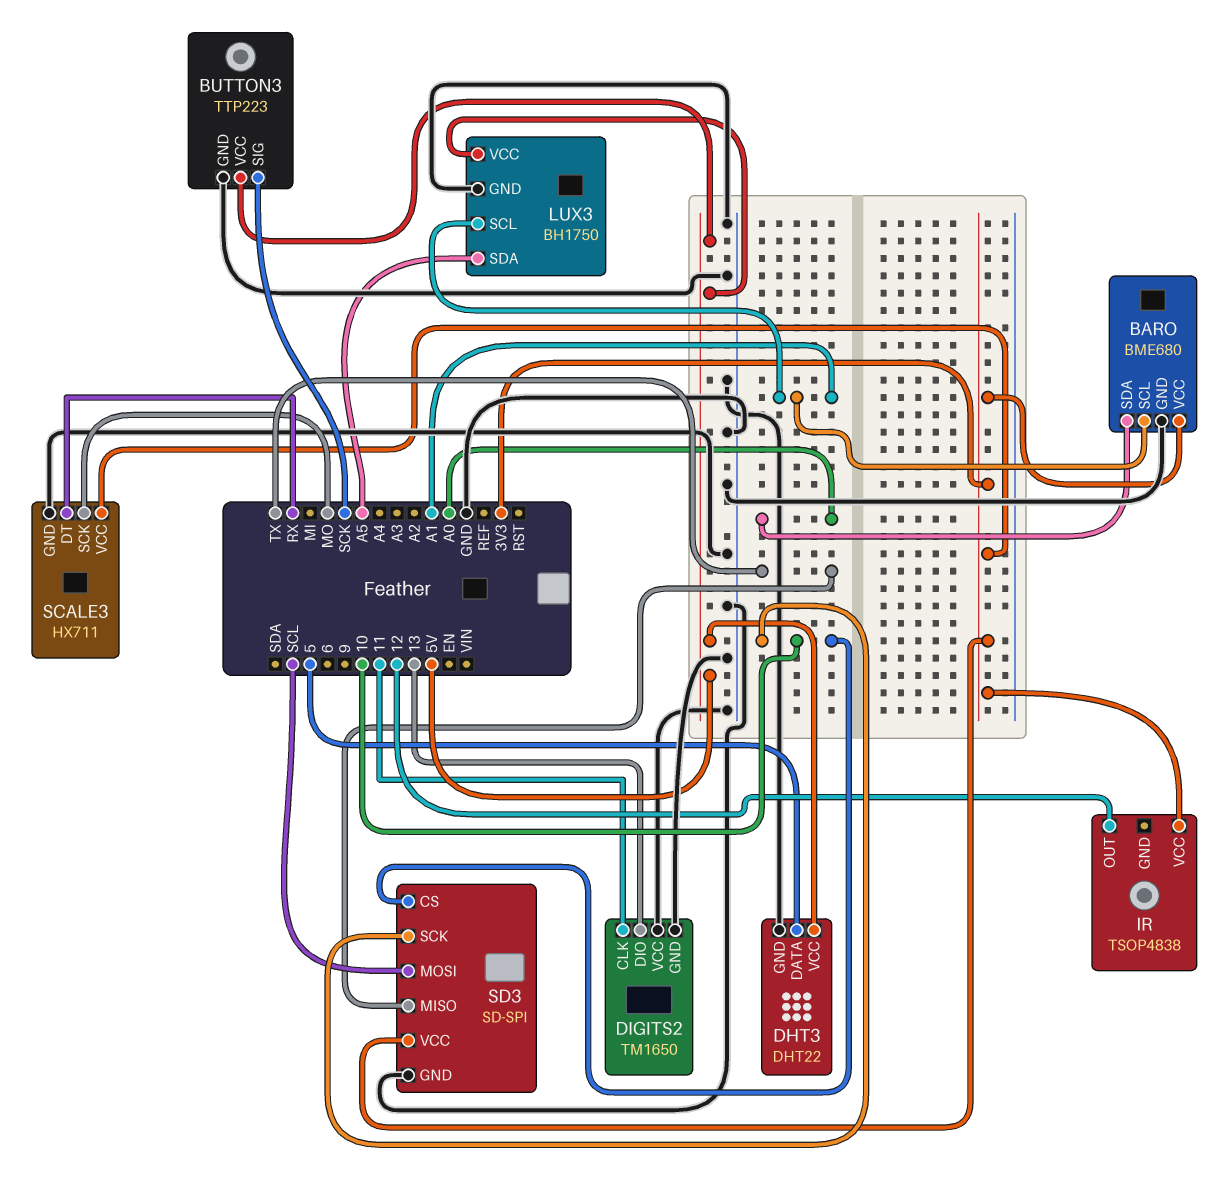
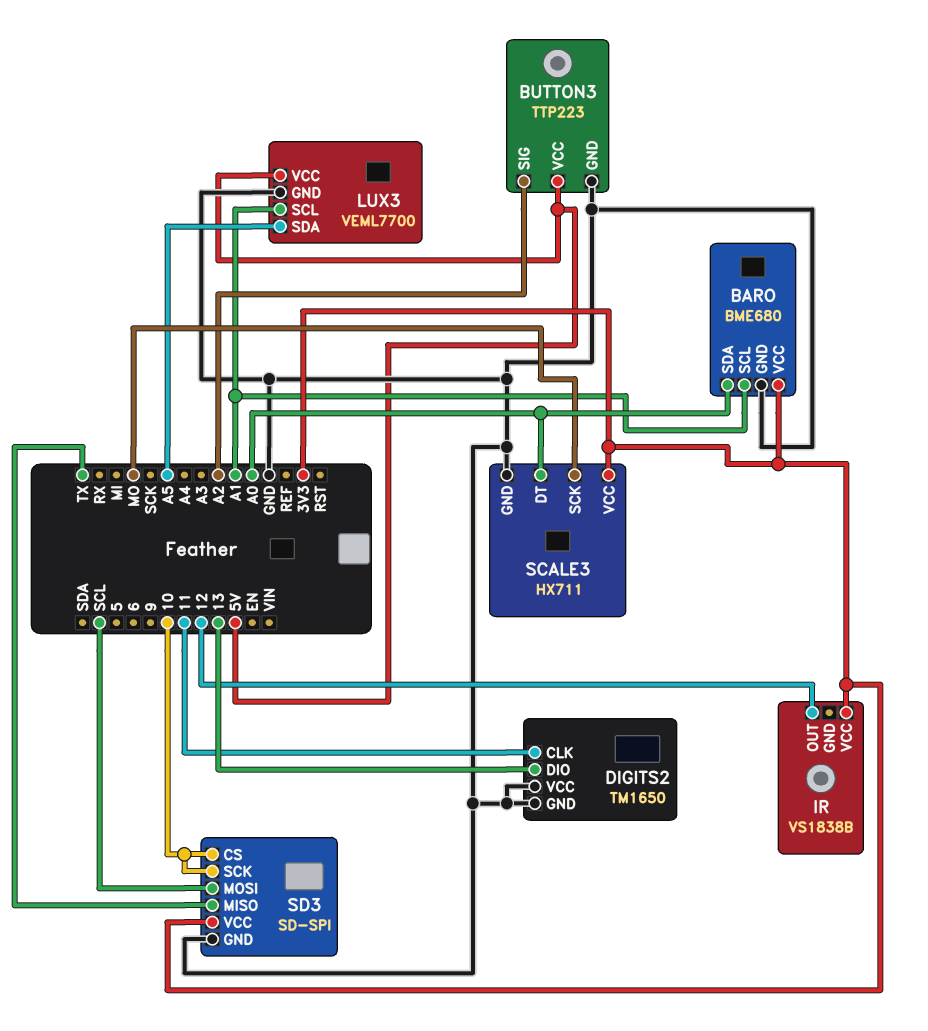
BUTTON3 pin SIG: SCK -> A2
DHT3: DHT22 -> none
DHT3 pin DATA: 5 -> none
DHT3 pin GND: GND -> none
DHT3 pin VCC: 5V -> none
IR: TSOP4838 -> VS1838B
LUX3: BH1750 -> VEML7700
SCALE3 pin DT: RX -> A0

